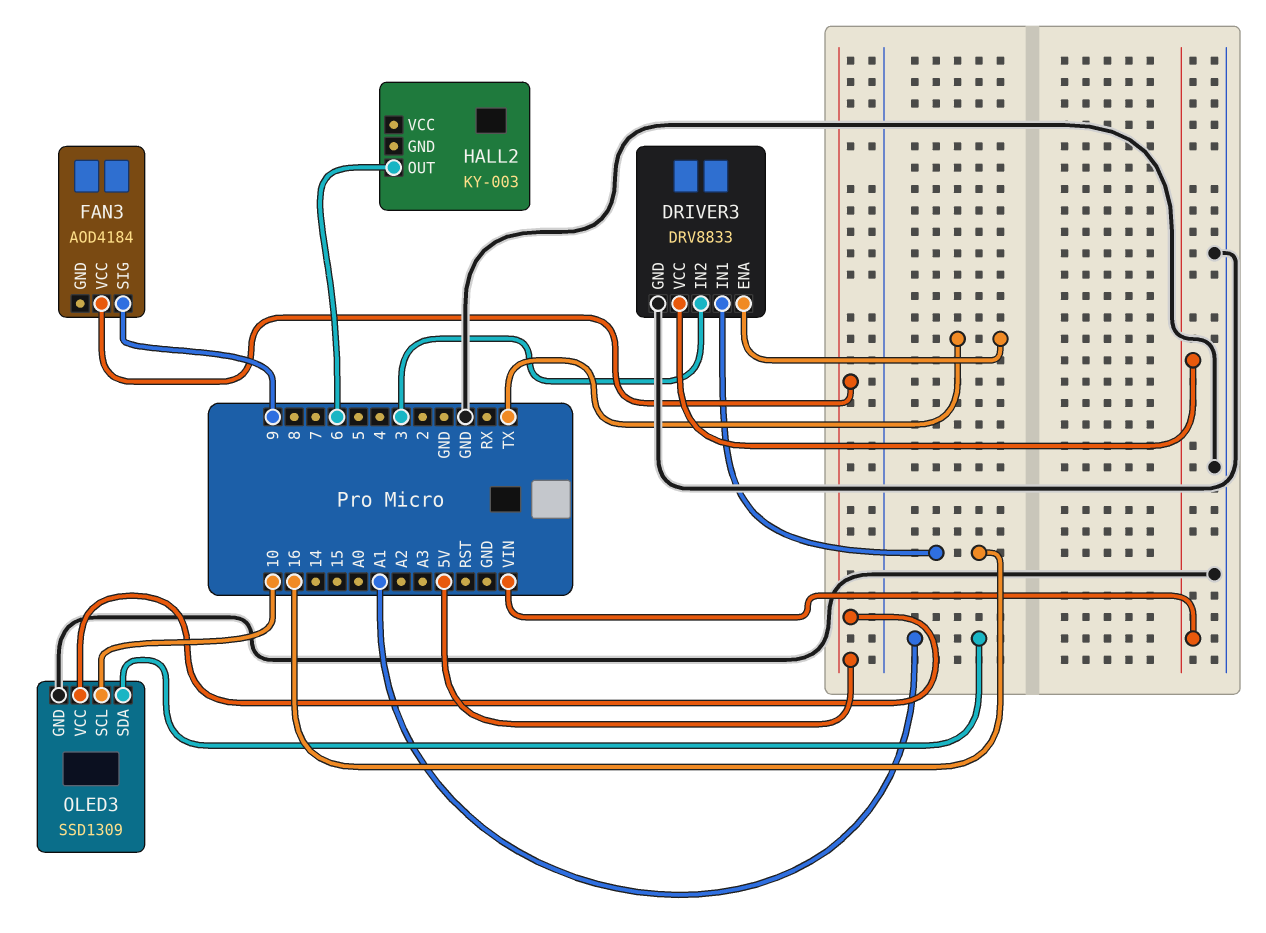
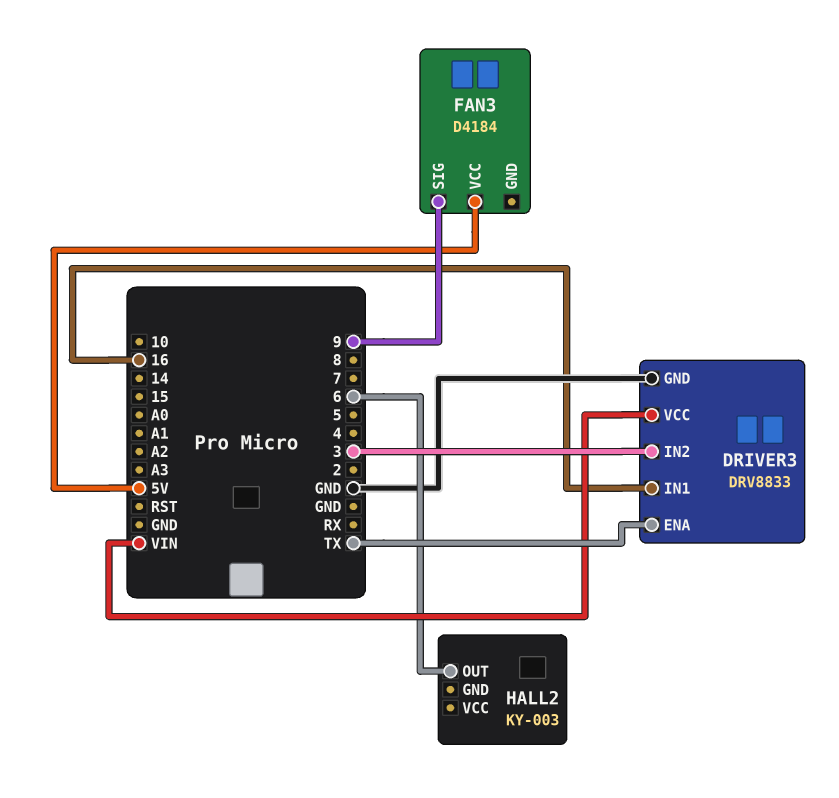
FAN3: AOD4184 -> D4184
OLED3: SSD1309 -> none
OLED3 pin GND: GND -> none
OLED3 pin SCL: 10 -> none
OLED3 pin SDA: A1 -> none
OLED3 pin VCC: 5V -> none

